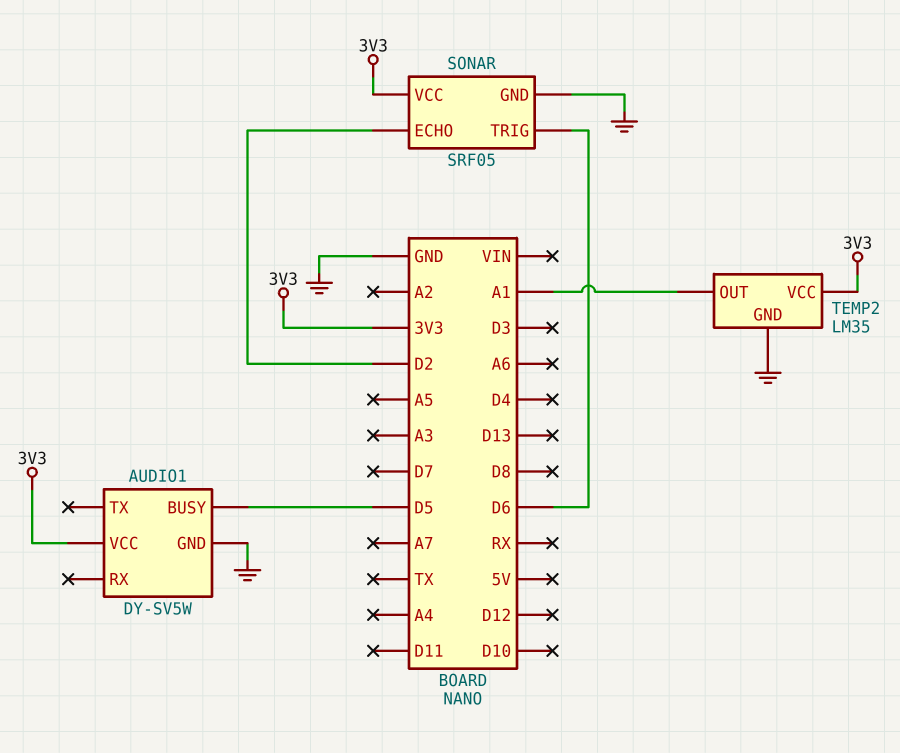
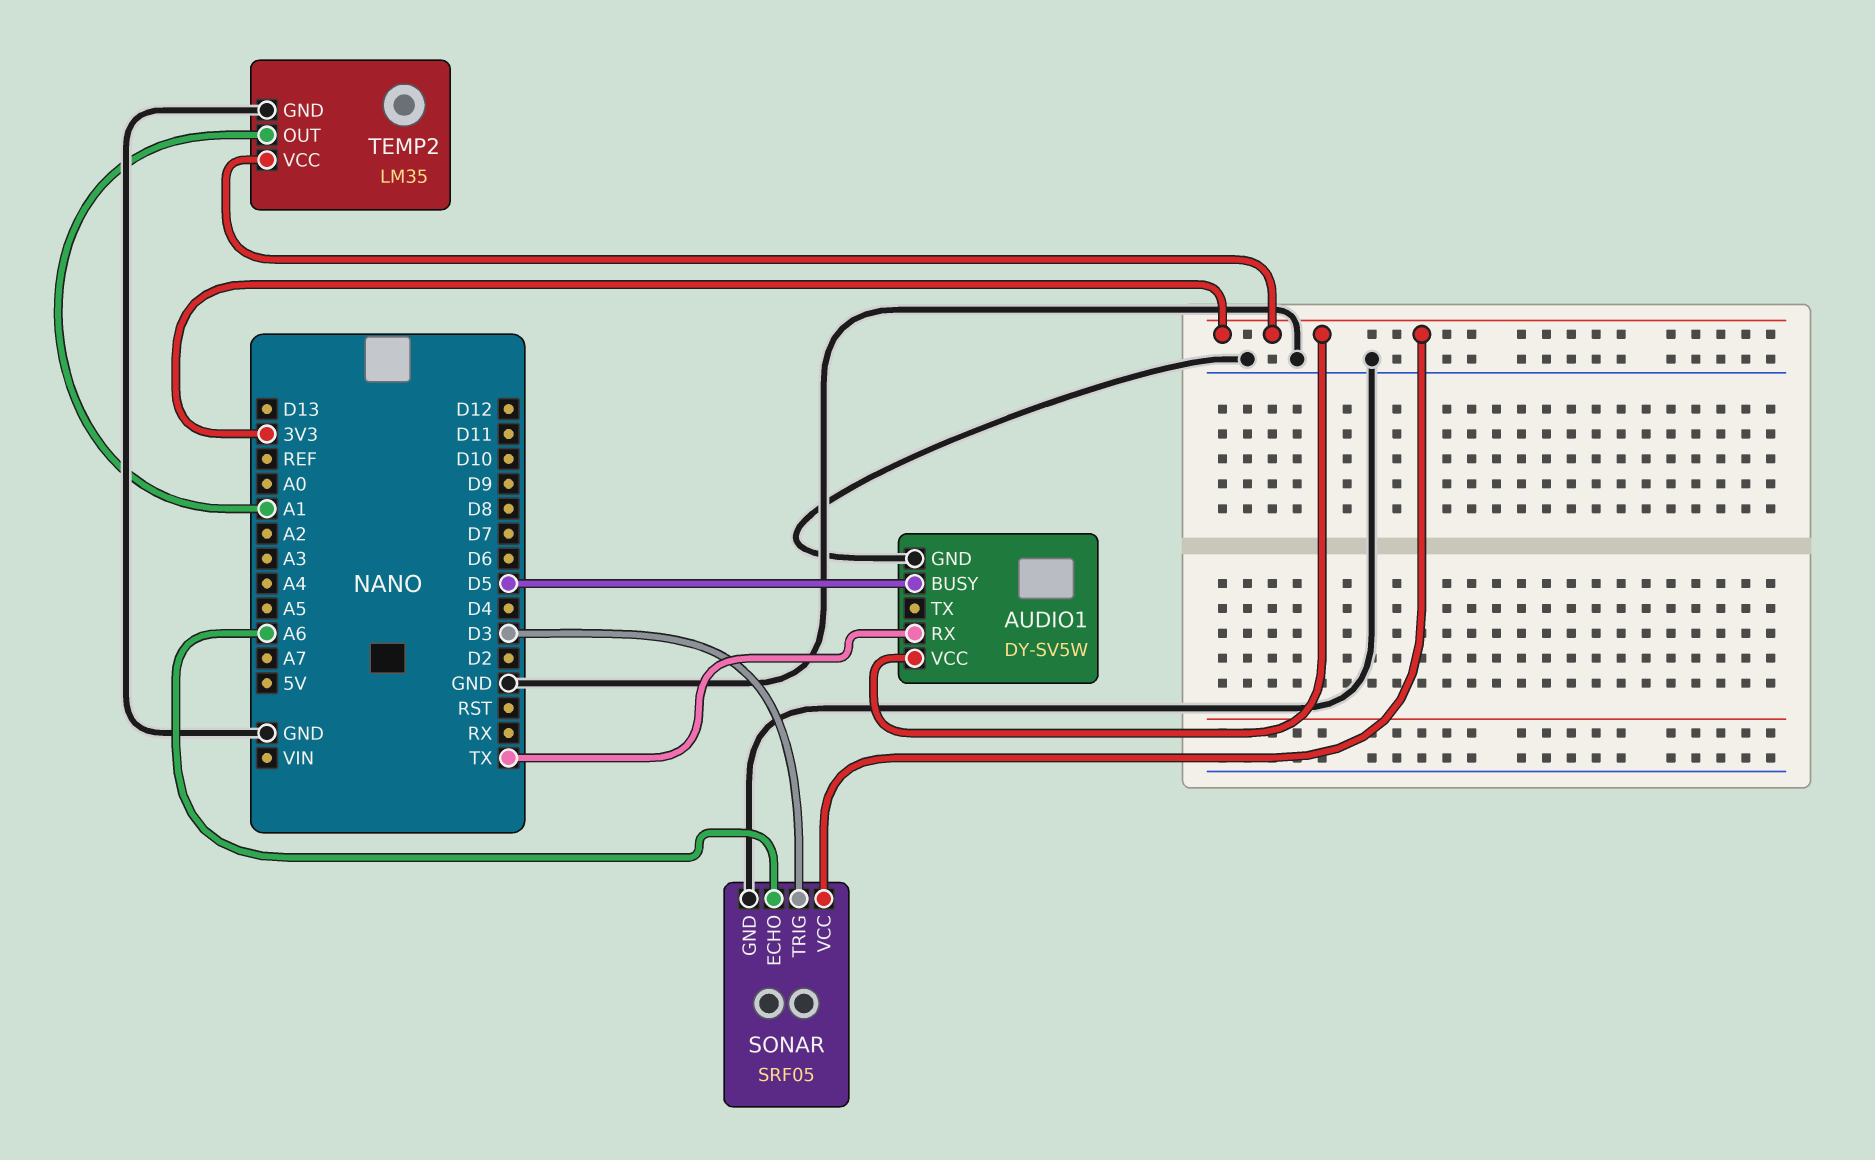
AUDIO1 pin RX: none -> TX
SONAR pin ECHO: D2 -> A6
SONAR pin TRIG: D6 -> D3

